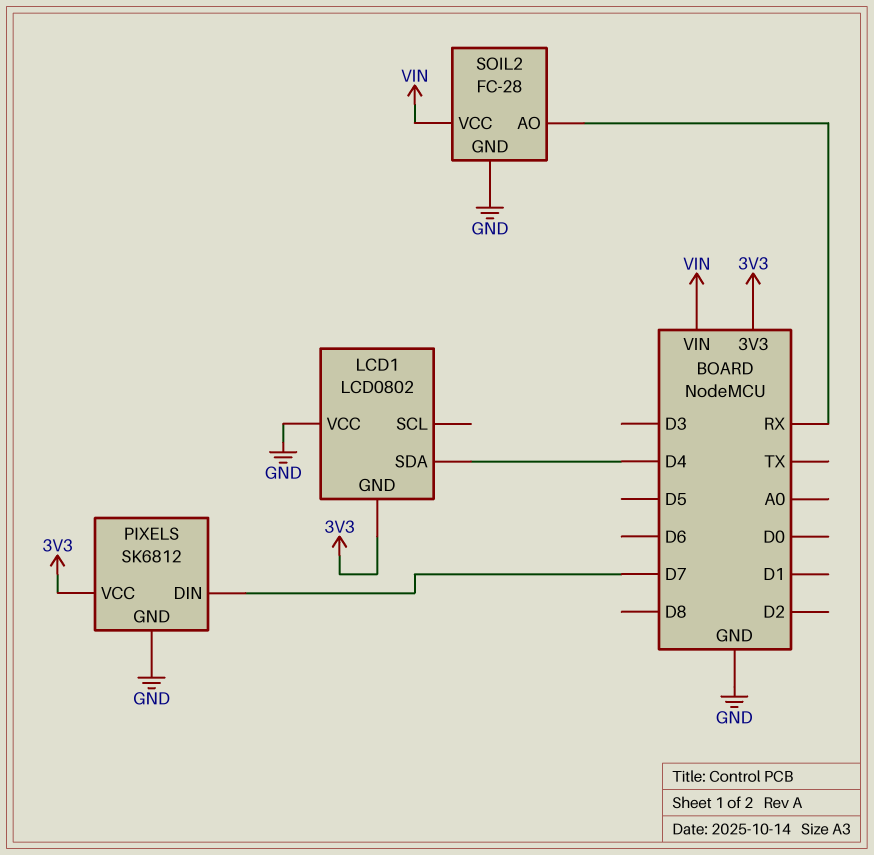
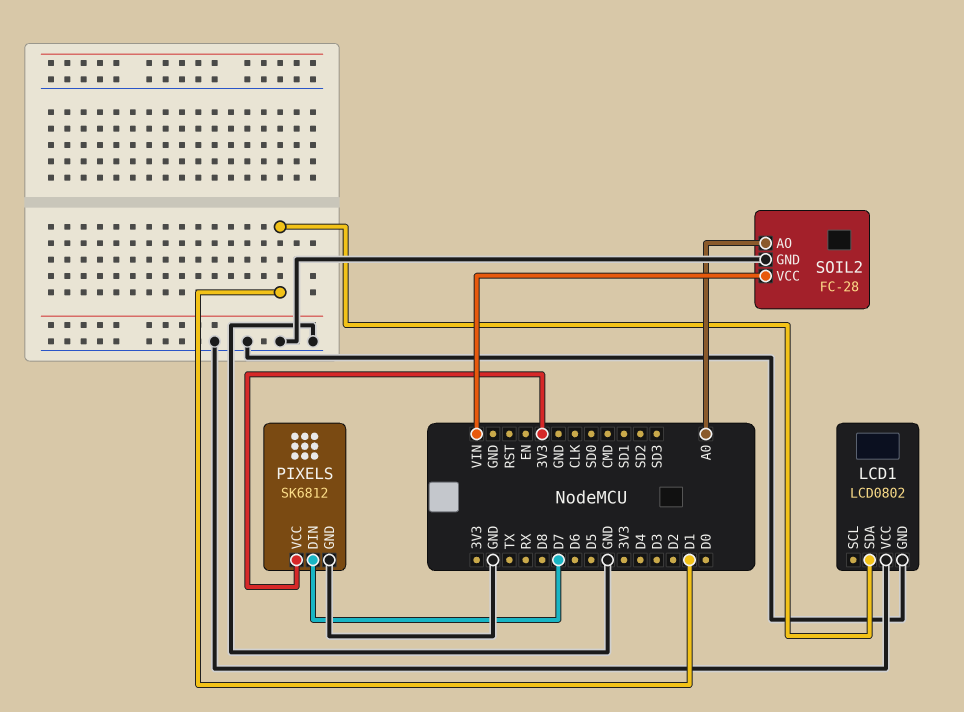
LCD1 pin GND: 3V3 -> GND
LCD1 pin SDA: D4 -> D1
SOIL2 pin AO: RX -> A0

